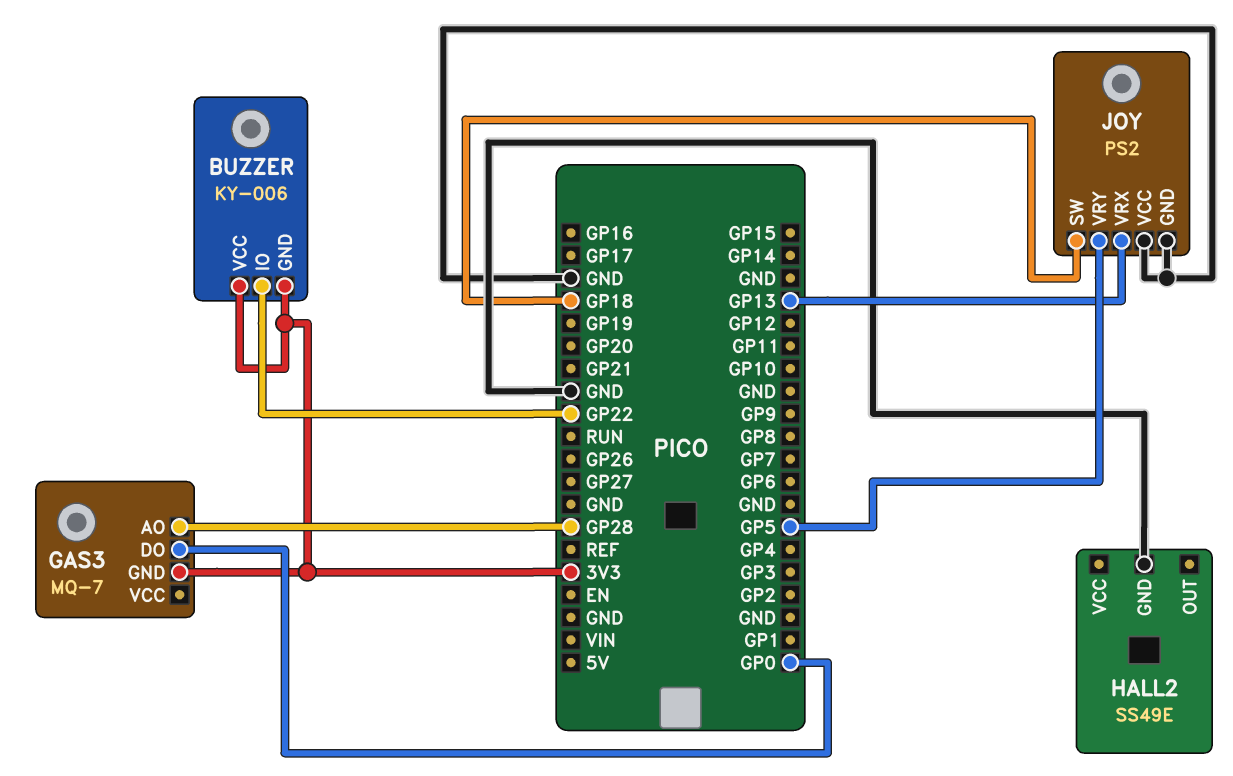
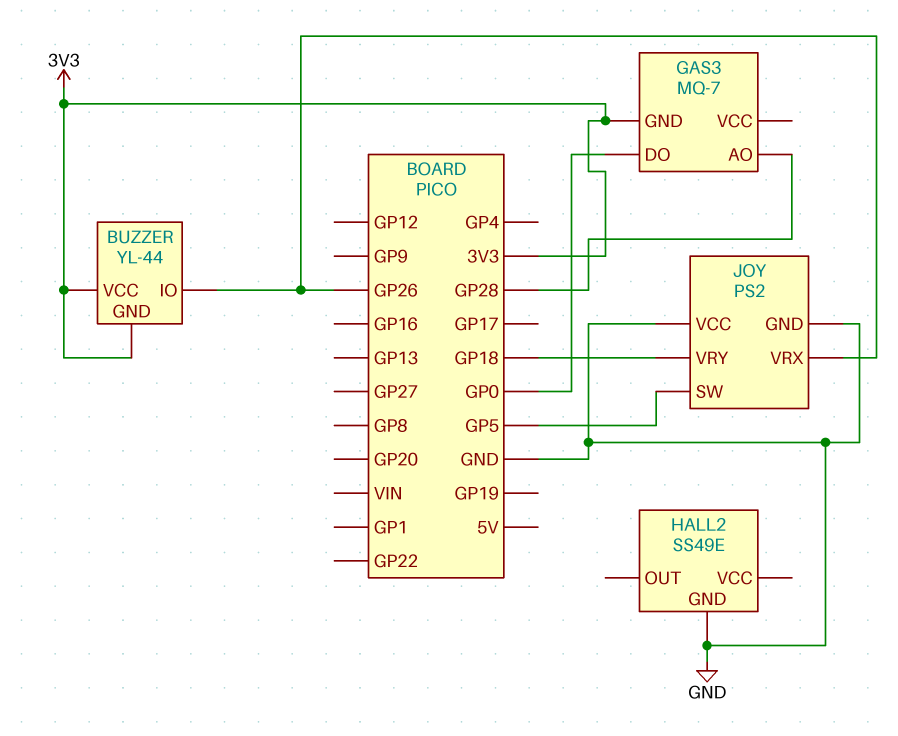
BUZZER: KY-006 -> YL-44
BUZZER pin IO: GP22 -> GP26
JOY pin SW: GP18 -> GP5
JOY pin VRX: GP13 -> GP26
JOY pin VRY: GP5 -> GP18

